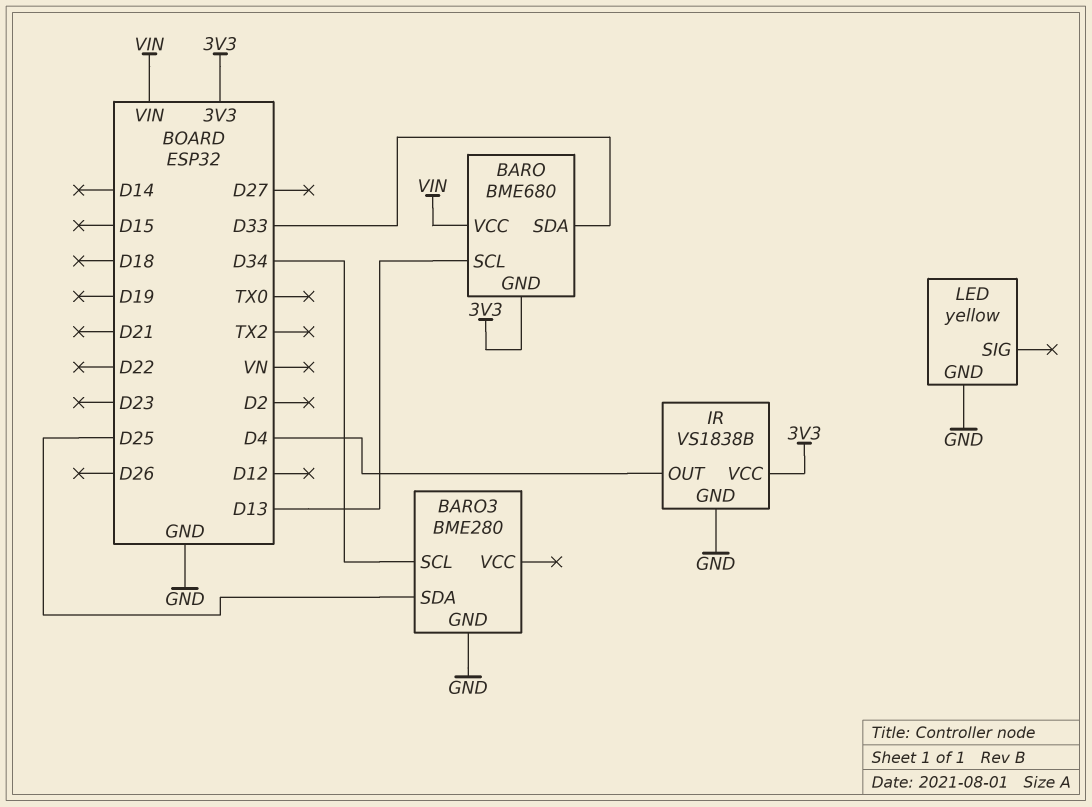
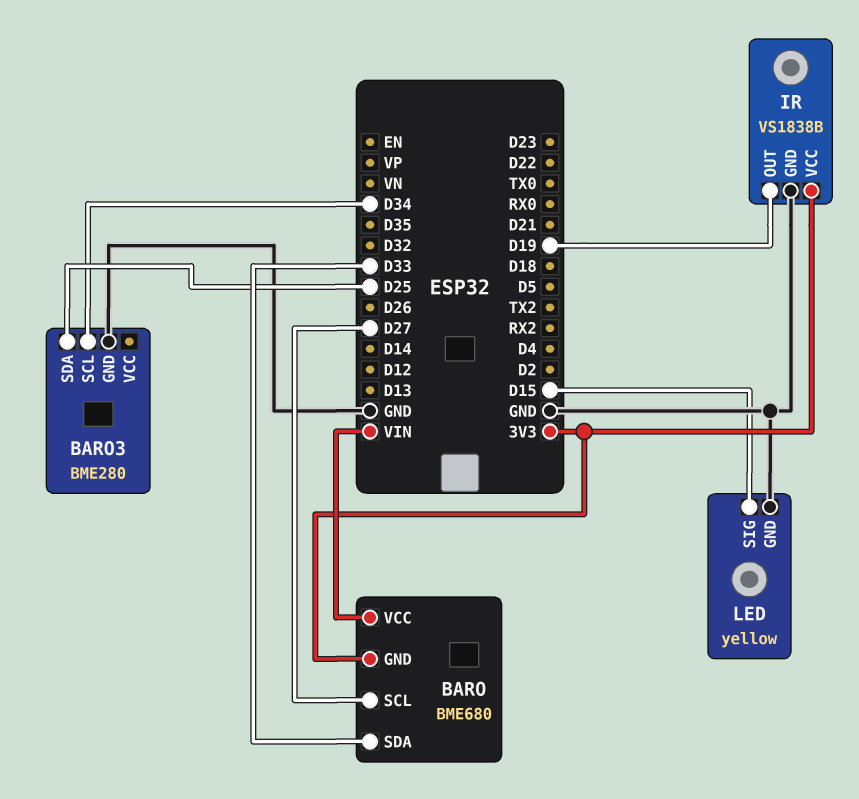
BARO pin SCL: D13 -> D27
IR pin OUT: D4 -> D19
LED pin SIG: none -> D15

